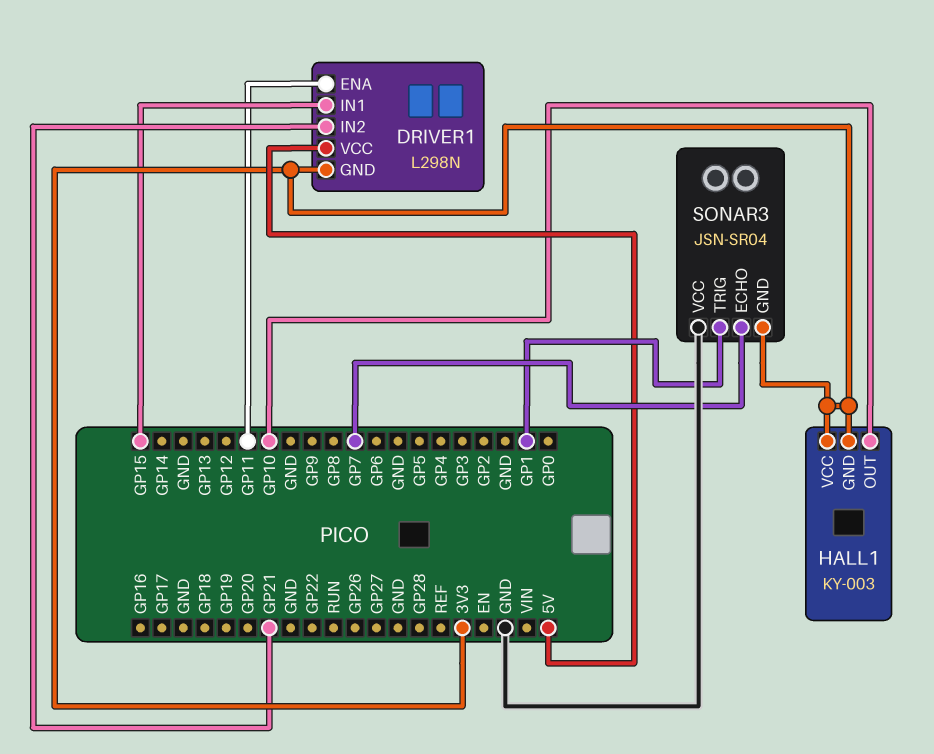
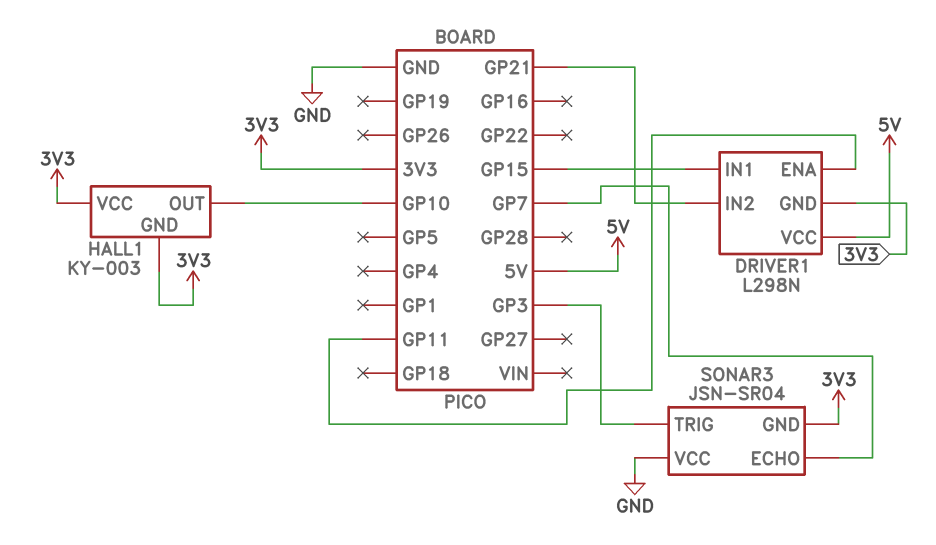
SONAR3 pin TRIG: GP1 -> GP3

